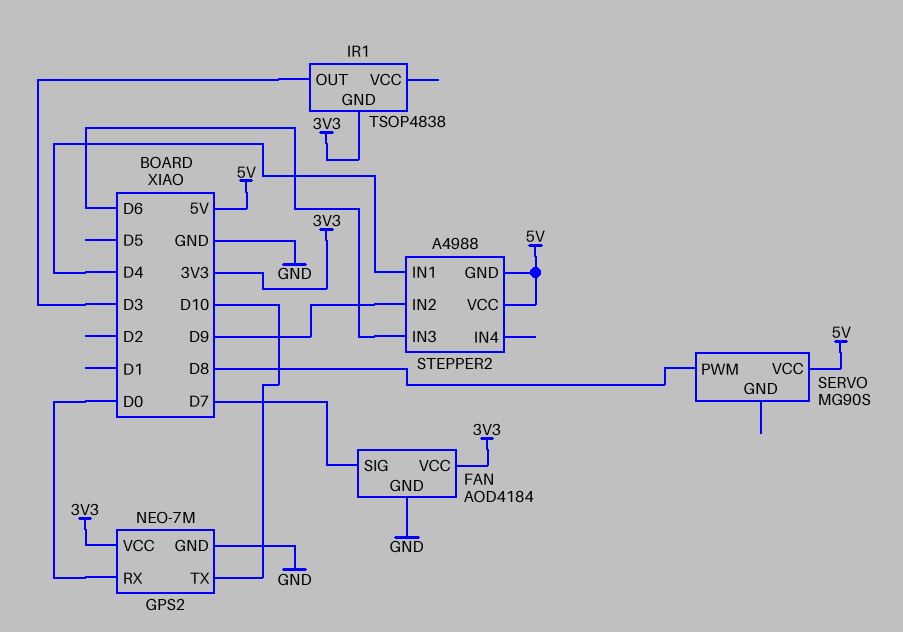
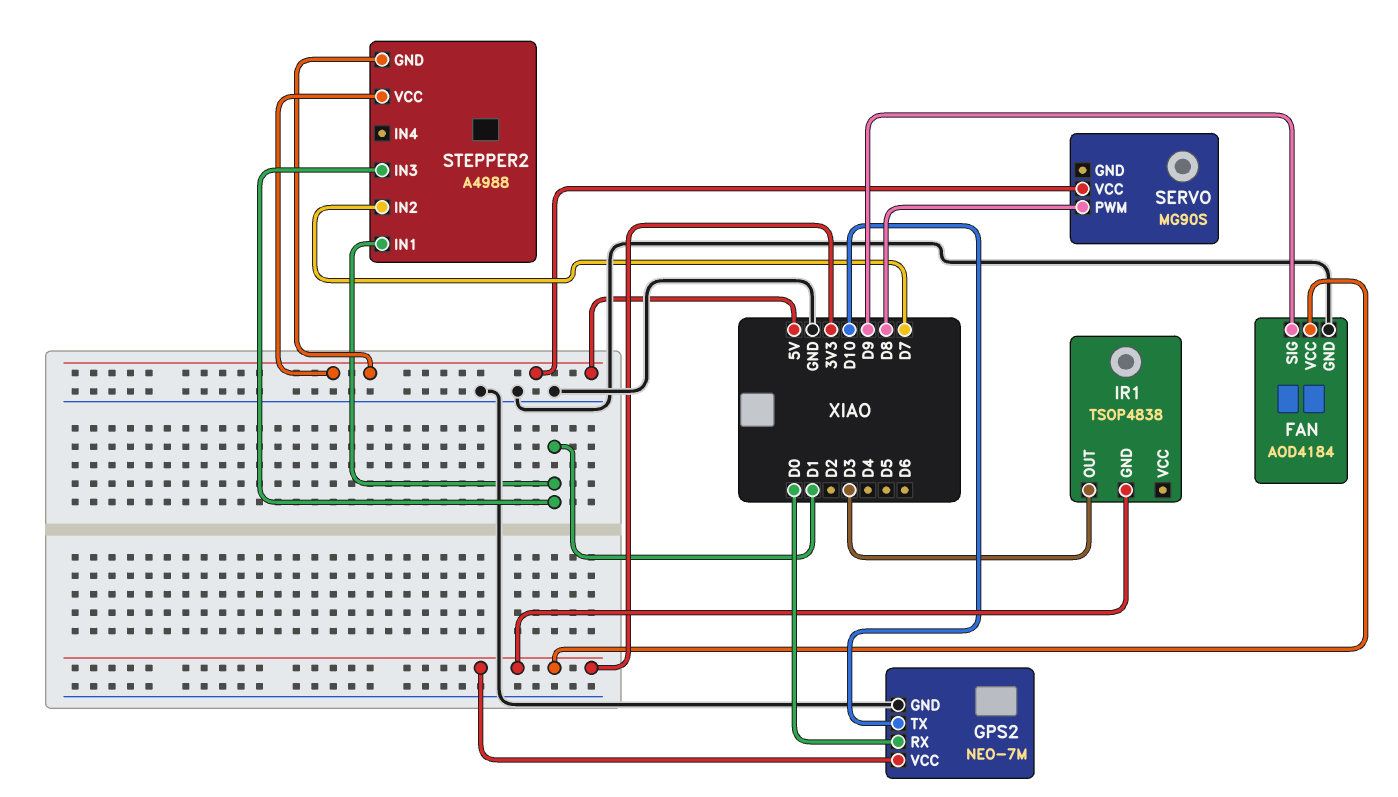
FAN pin SIG: D7 -> D9
STEPPER2 pin IN1: D4 -> D1
STEPPER2 pin IN2: D9 -> D7
STEPPER2 pin IN3: D6 -> D1

